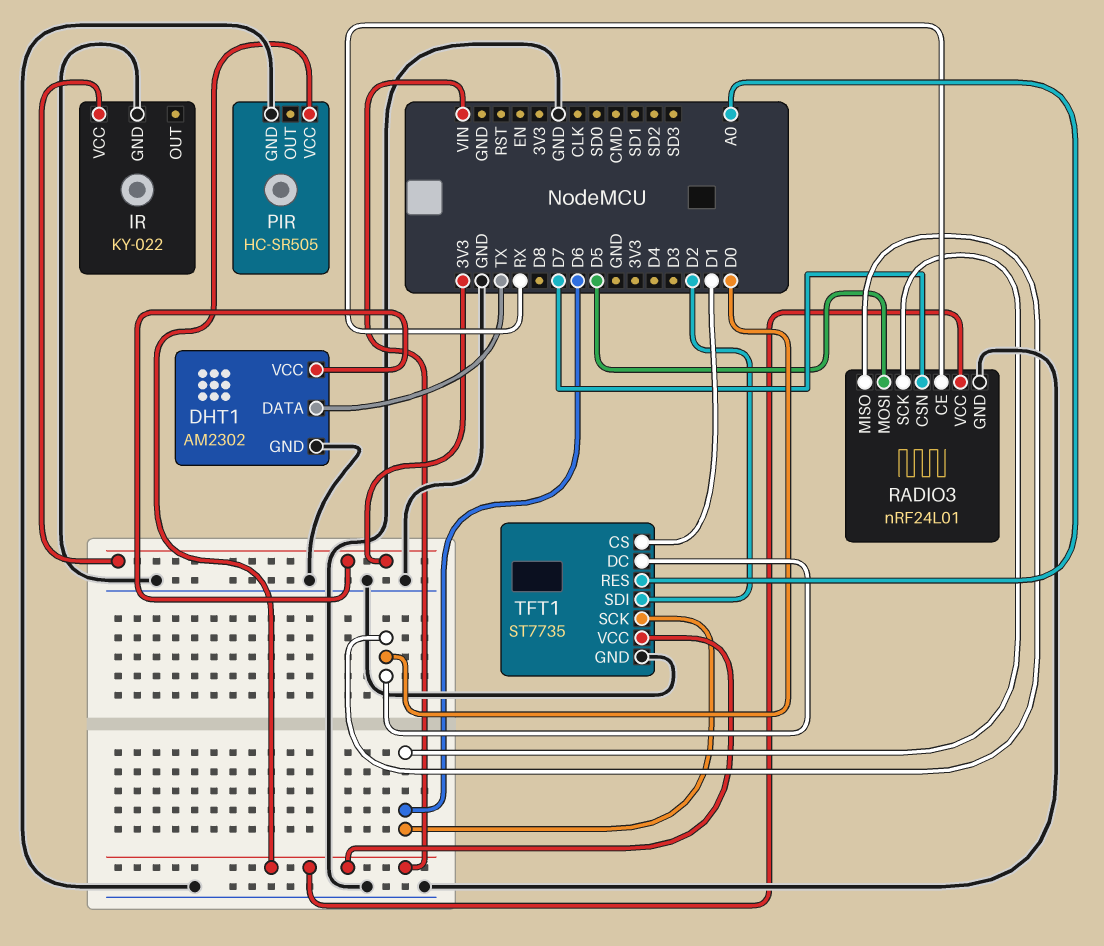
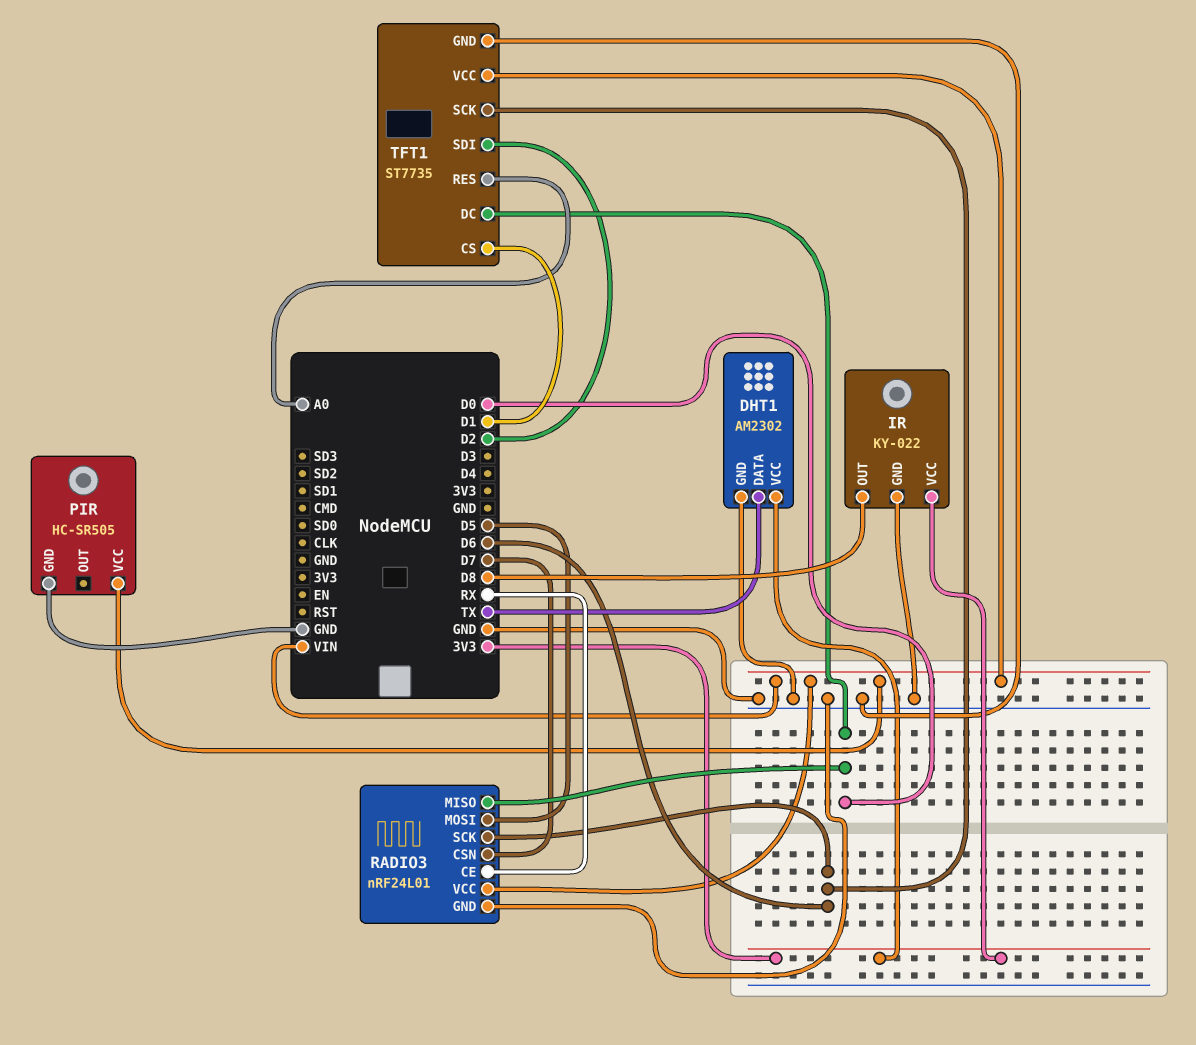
IR pin OUT: none -> D8

